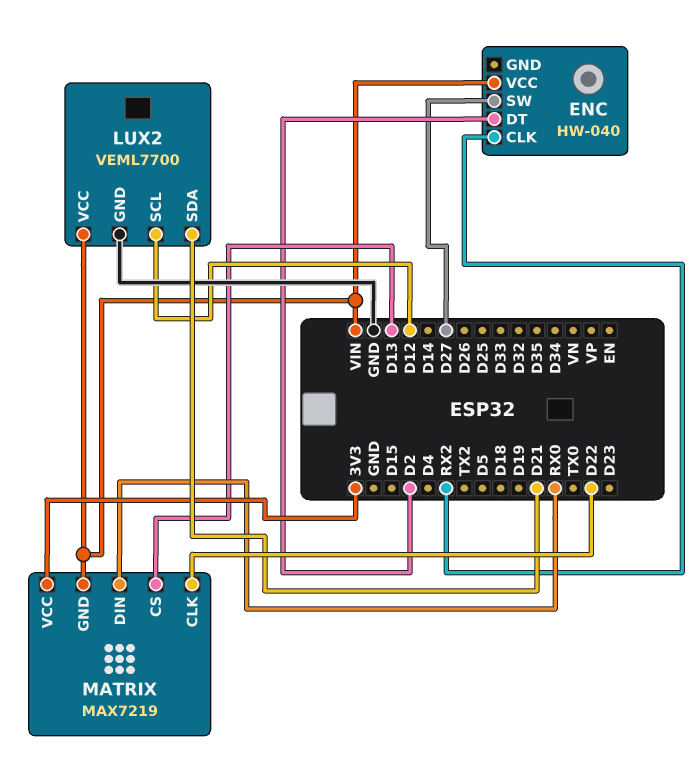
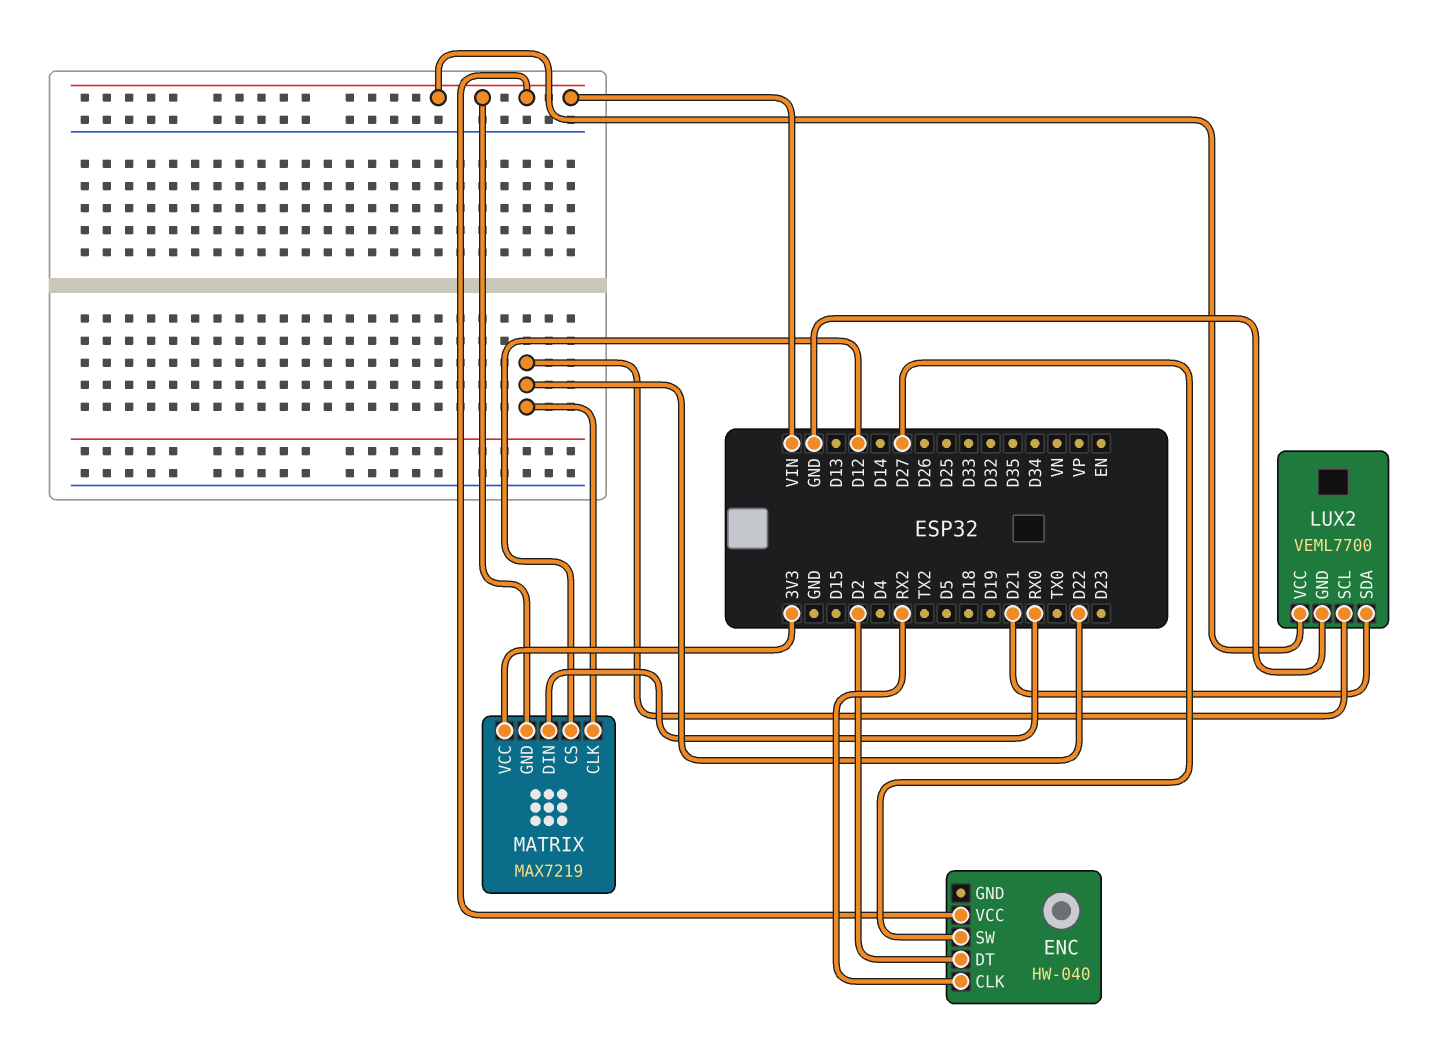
LUX2 pin SCL: D12 -> D22
MATRIX pin CS: D13 -> D12

